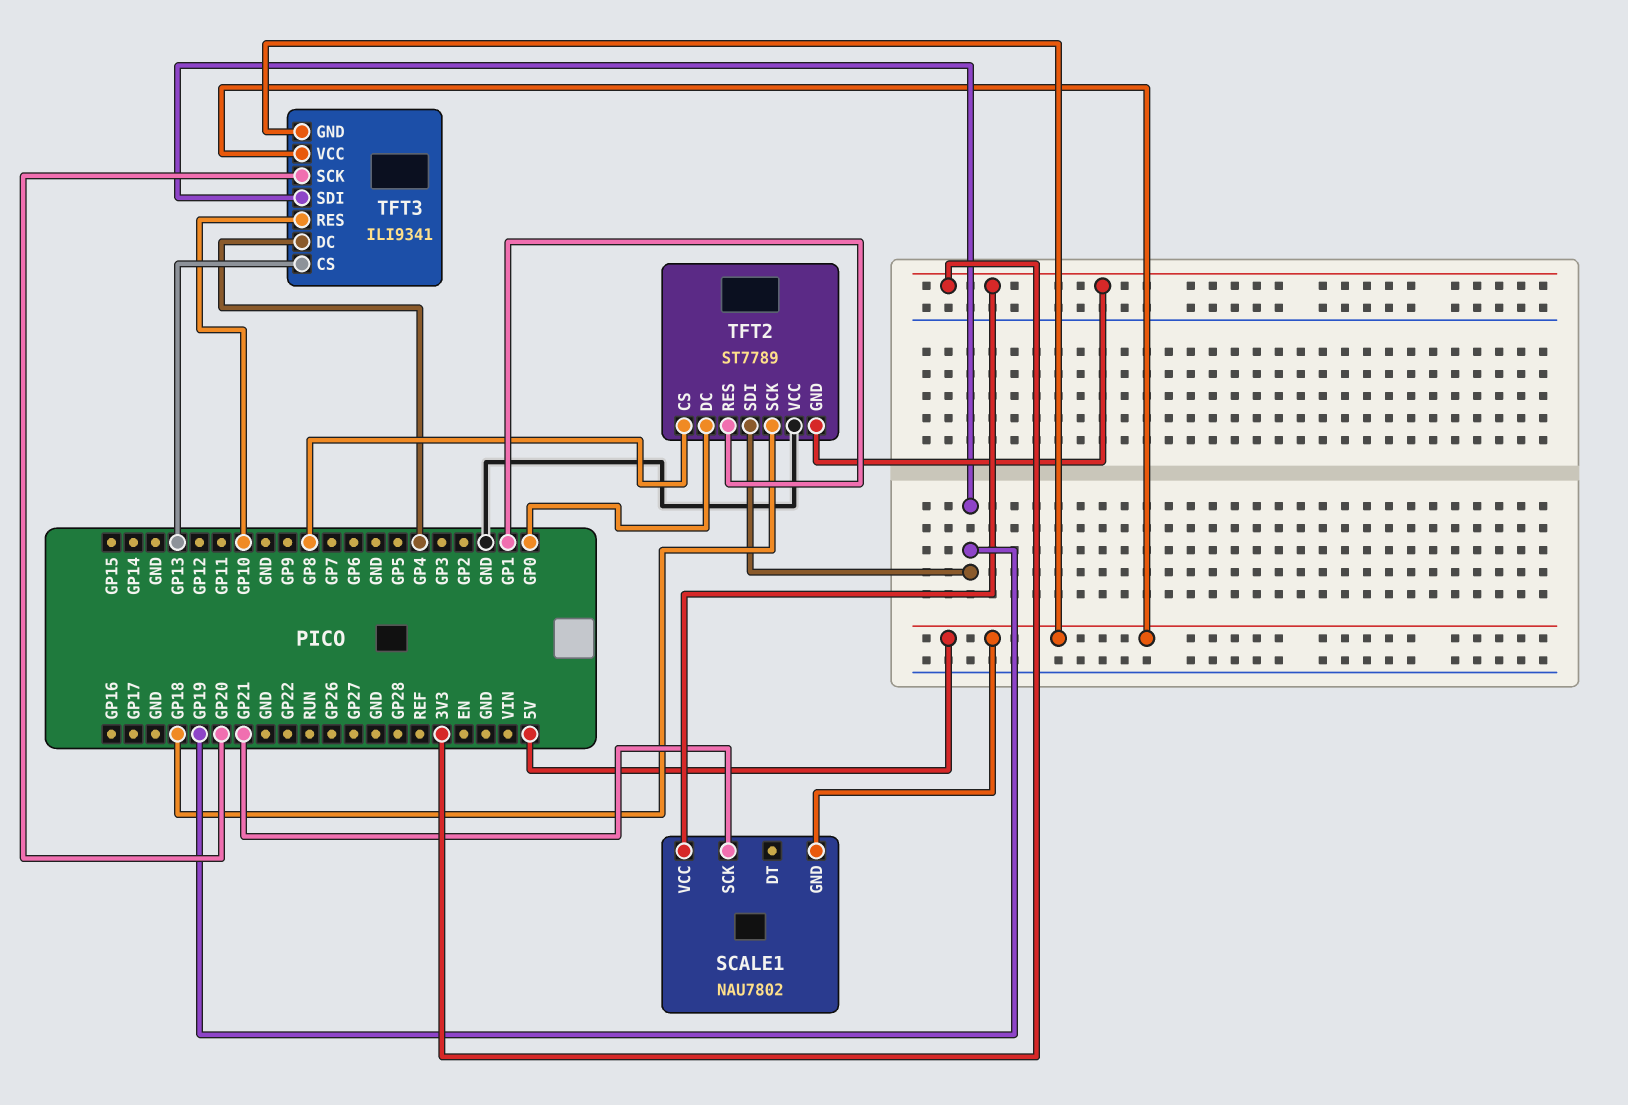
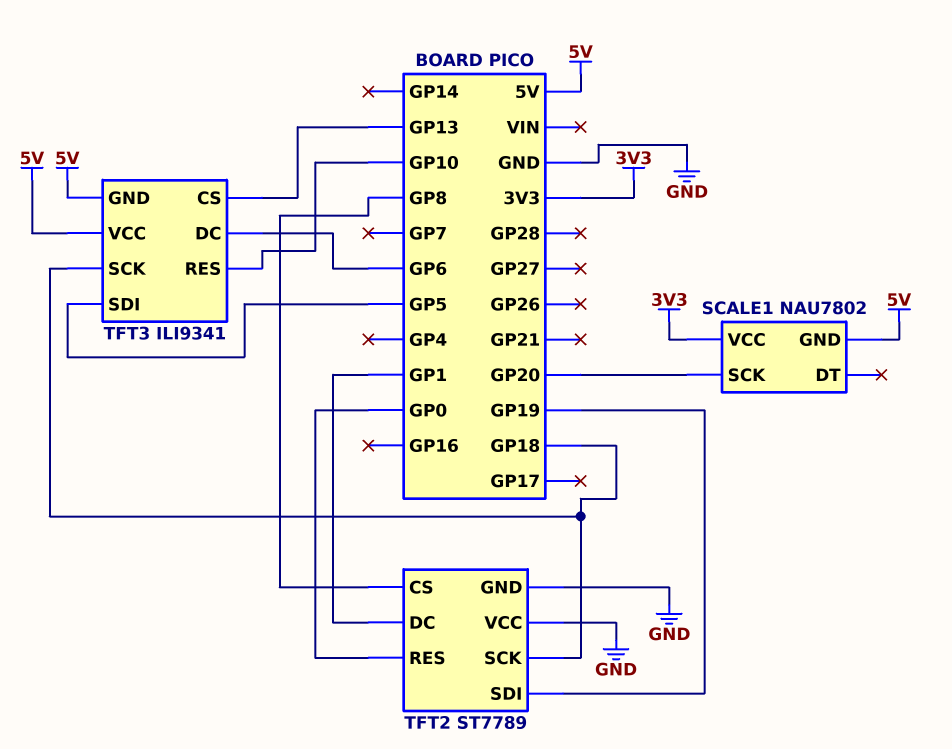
SCALE1 pin SCK: GP21 -> GP20
TFT2 pin DC: GP0 -> GP1
TFT2 pin GND: 3V3 -> GND
TFT2 pin RES: GP1 -> GP0
TFT3 pin DC: GP4 -> GP6
TFT3 pin SCK: GP20 -> GP18
TFT3 pin SDI: GP19 -> GP5

